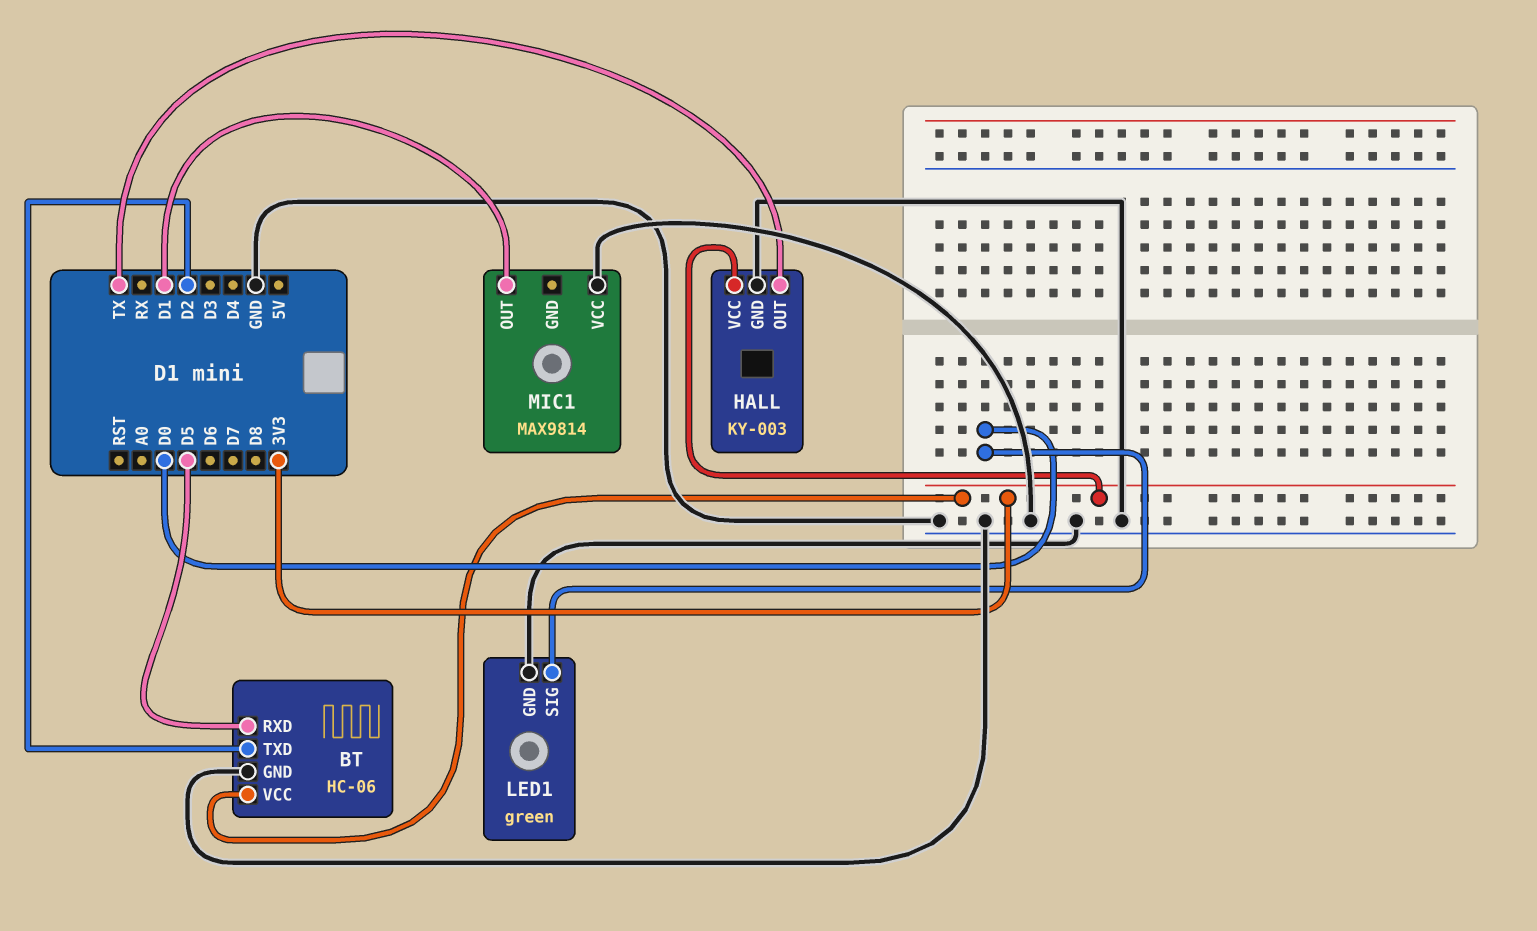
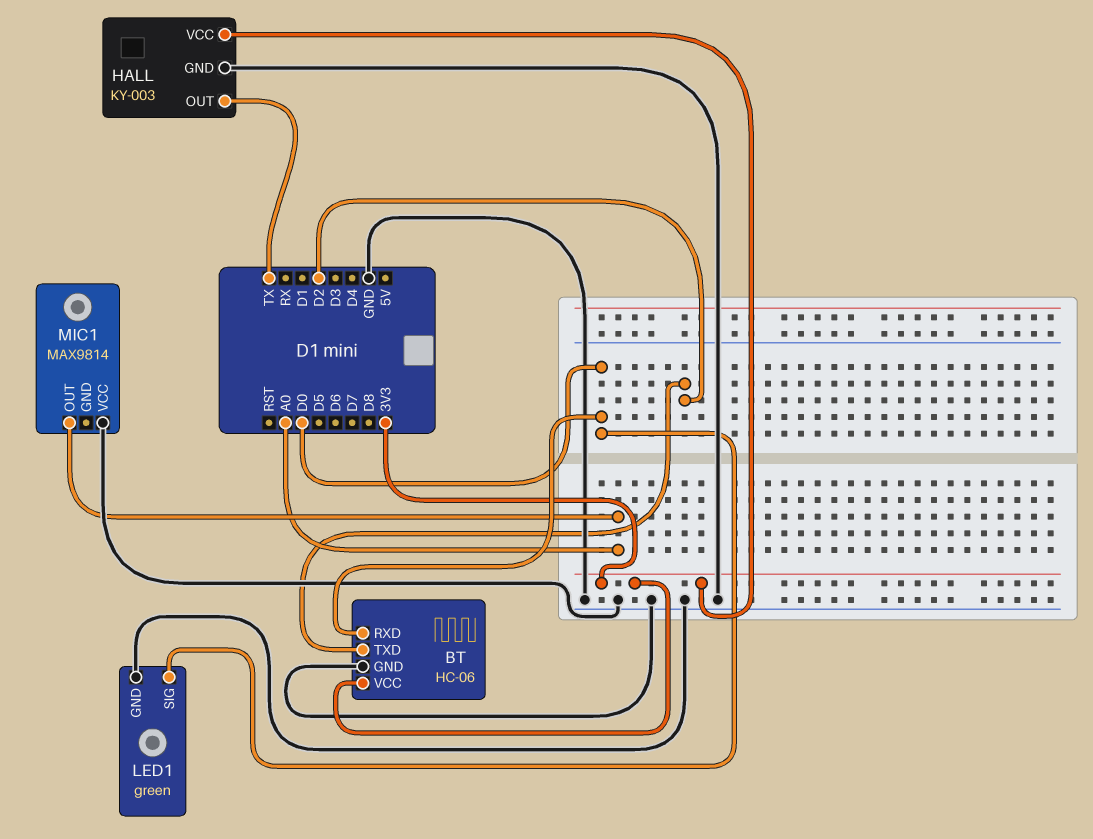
BT pin RXD: D5 -> D0
MIC1 pin OUT: D1 -> A0

